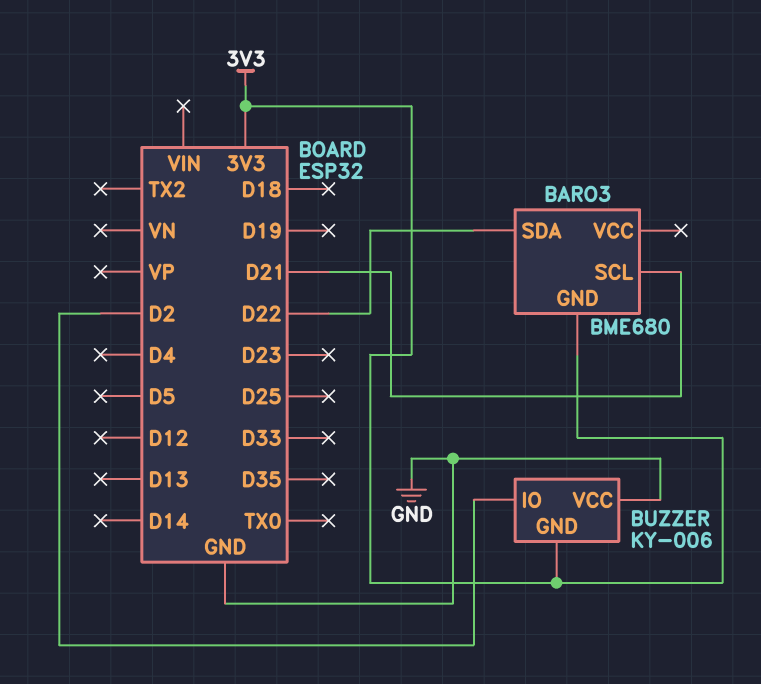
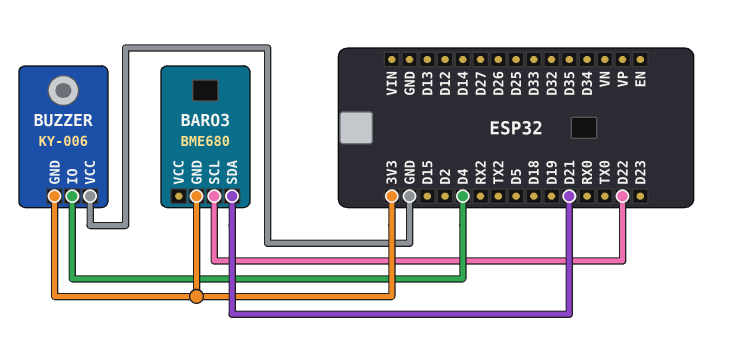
BARO3 pin SCL: D21 -> D22
BARO3 pin SDA: D22 -> D21
BUZZER pin IO: D2 -> D4

